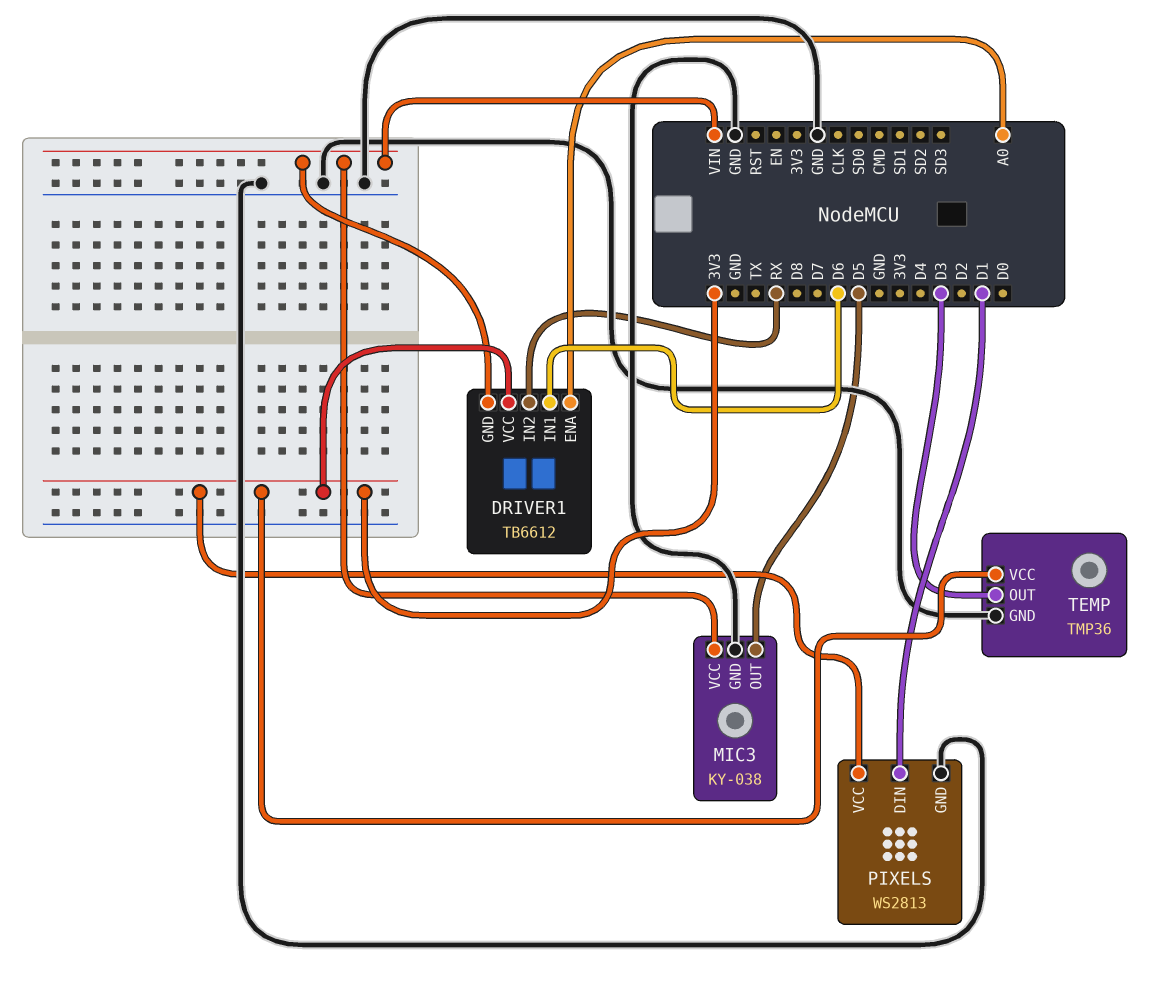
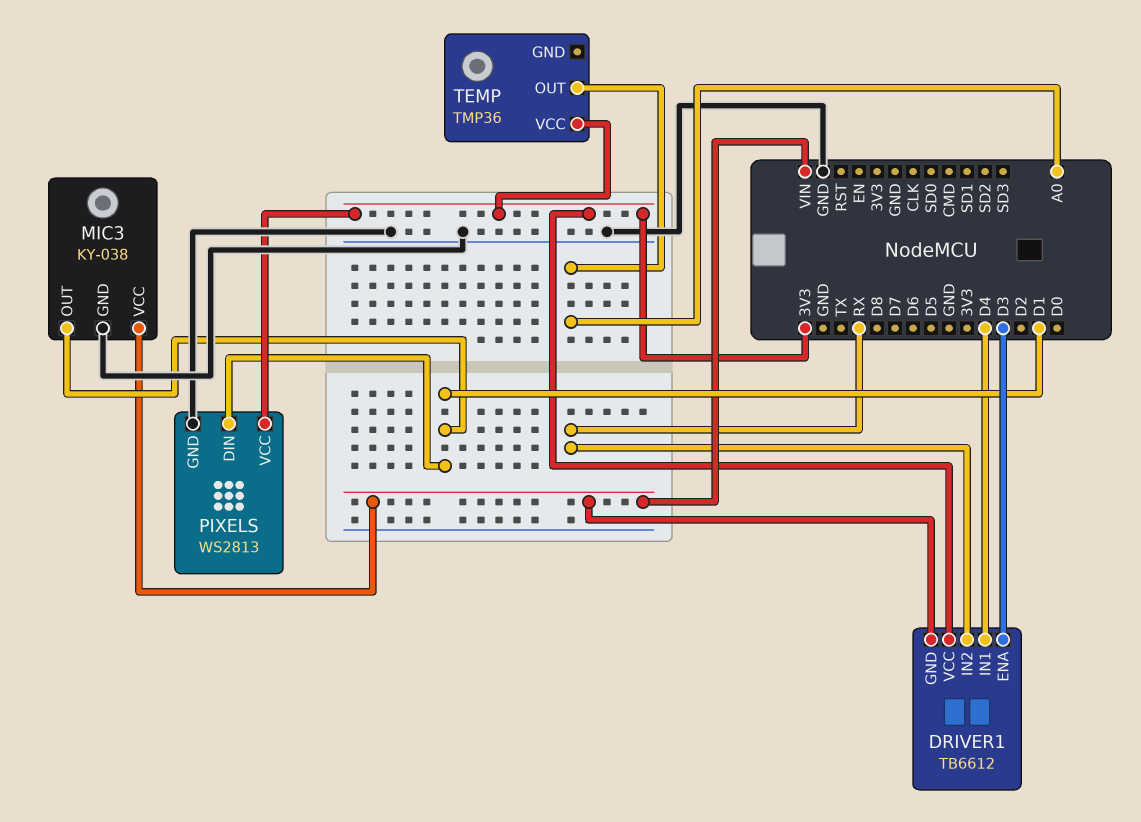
DRIVER1 pin ENA: A0 -> D3
DRIVER1 pin IN1: D6 -> D4
MIC3 pin OUT: D5 -> D1
TEMP pin GND: GND -> none
TEMP pin OUT: D3 -> A0

